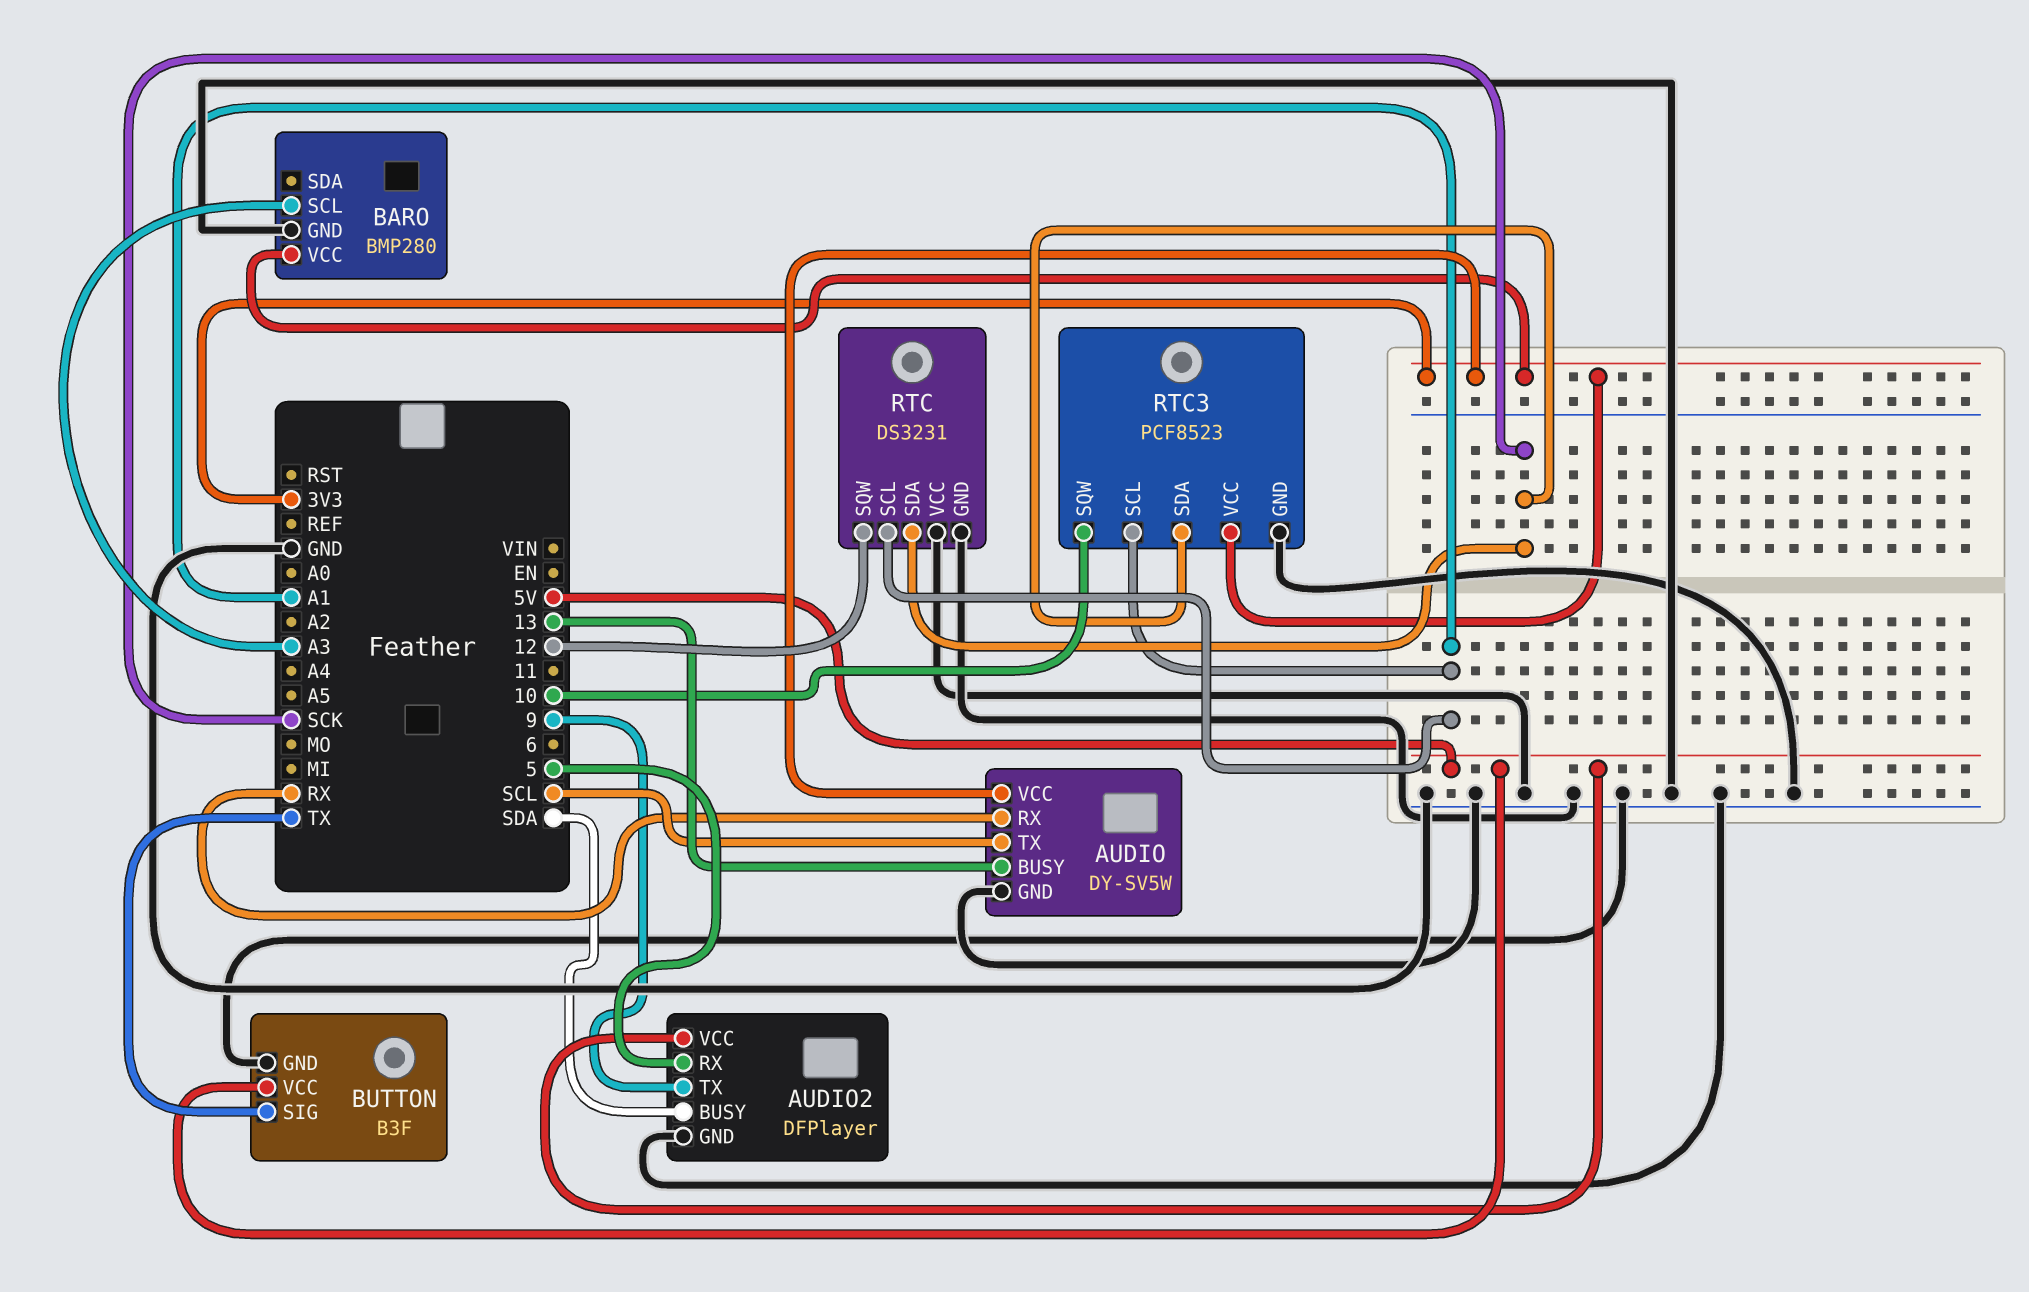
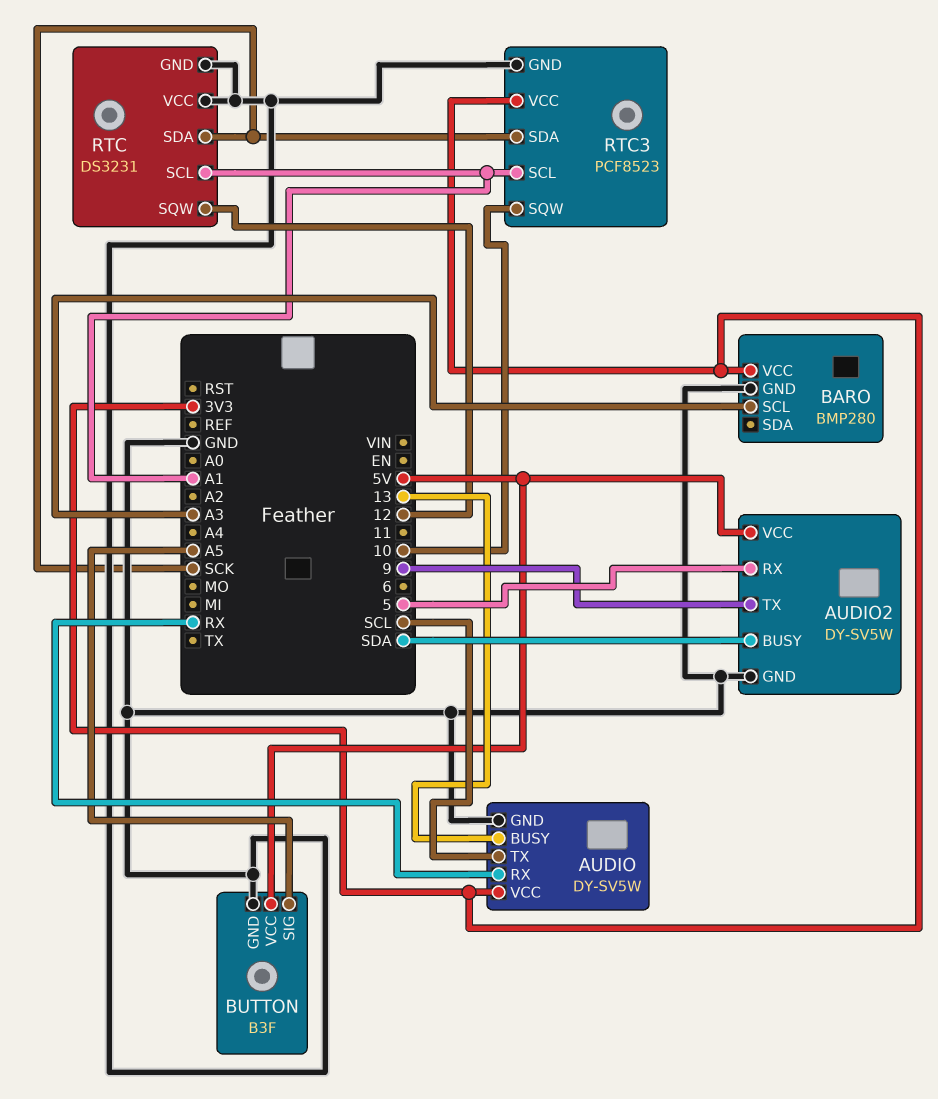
AUDIO2: DFPlayer -> DY-SV5W
BUTTON pin SIG: TX -> A5

